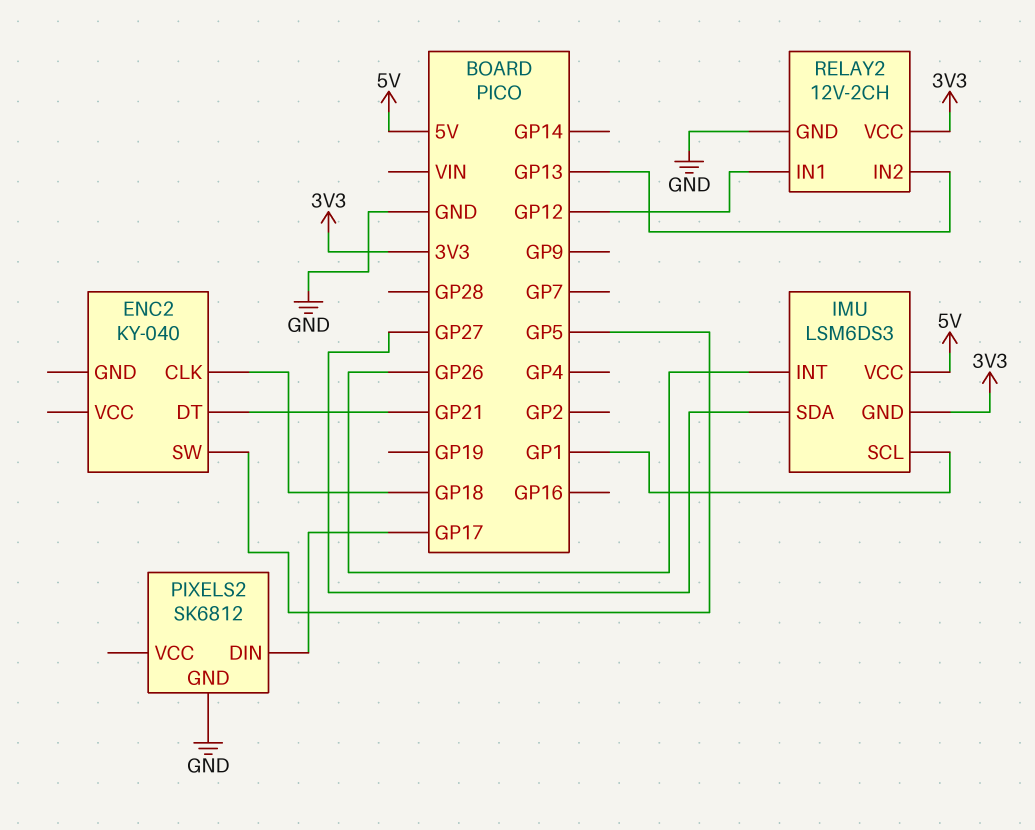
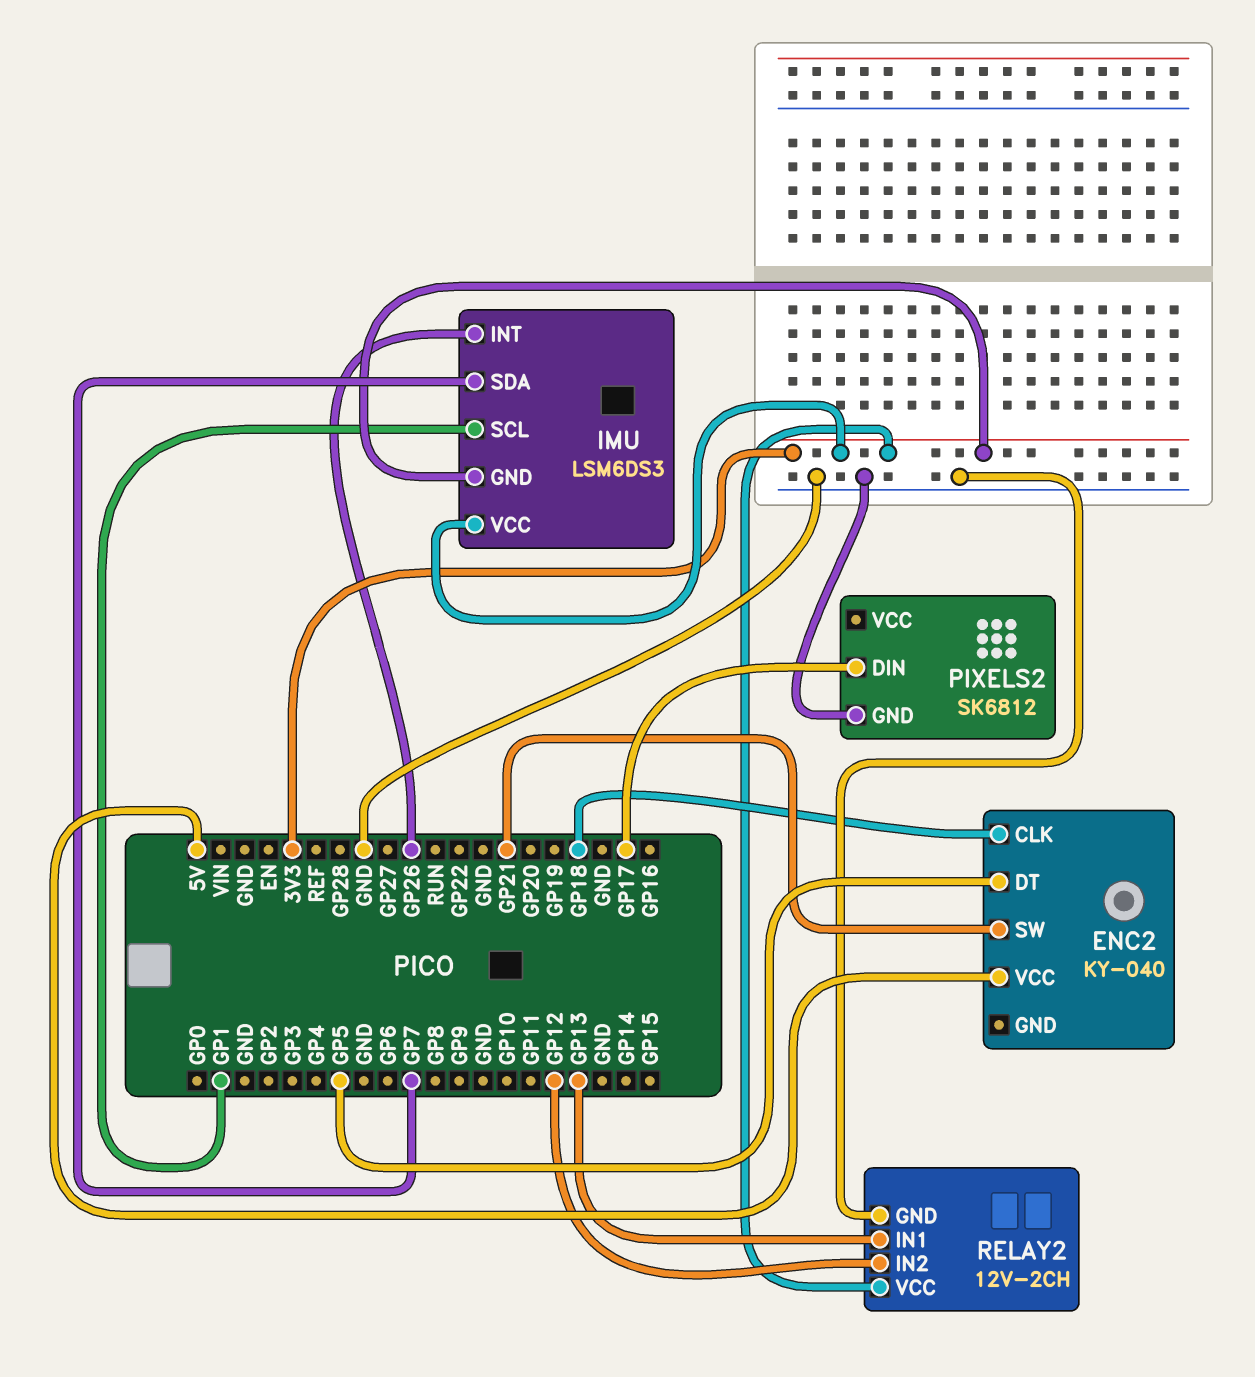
ENC2 pin DT: GP21 -> GP5
ENC2 pin SW: GP5 -> GP21
ENC2 pin VCC: none -> 5V
IMU pin SDA: GP27 -> GP7
IMU pin VCC: 5V -> 3V3
RELAY2 pin IN1: GP12 -> GP13
RELAY2 pin IN2: GP13 -> GP12

